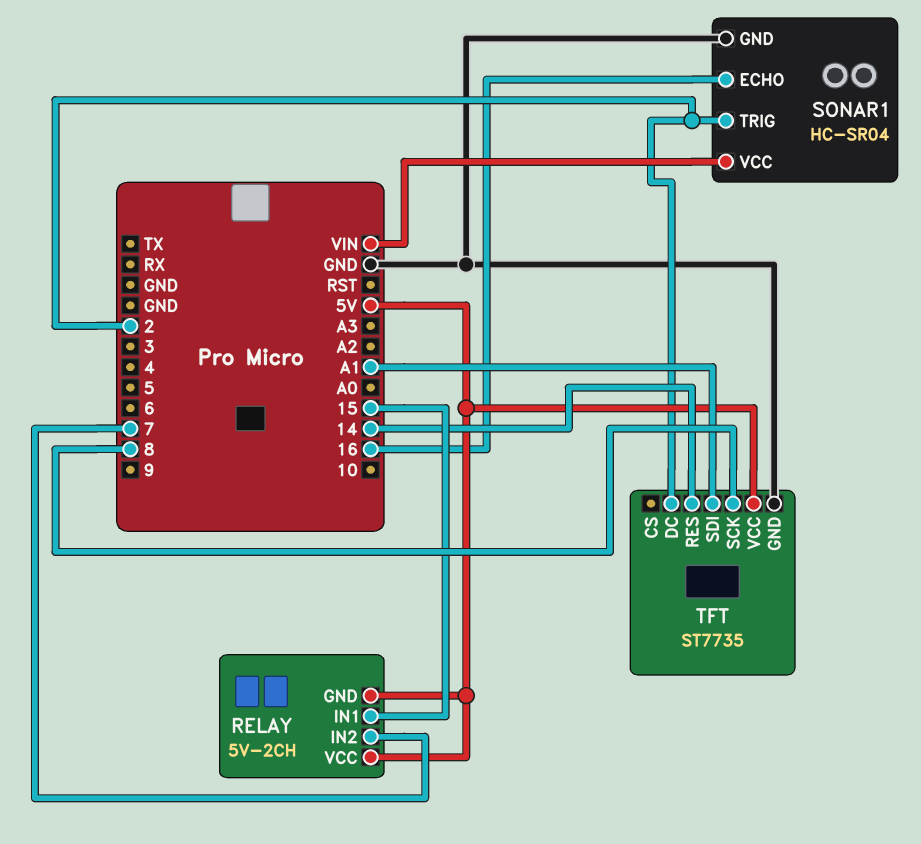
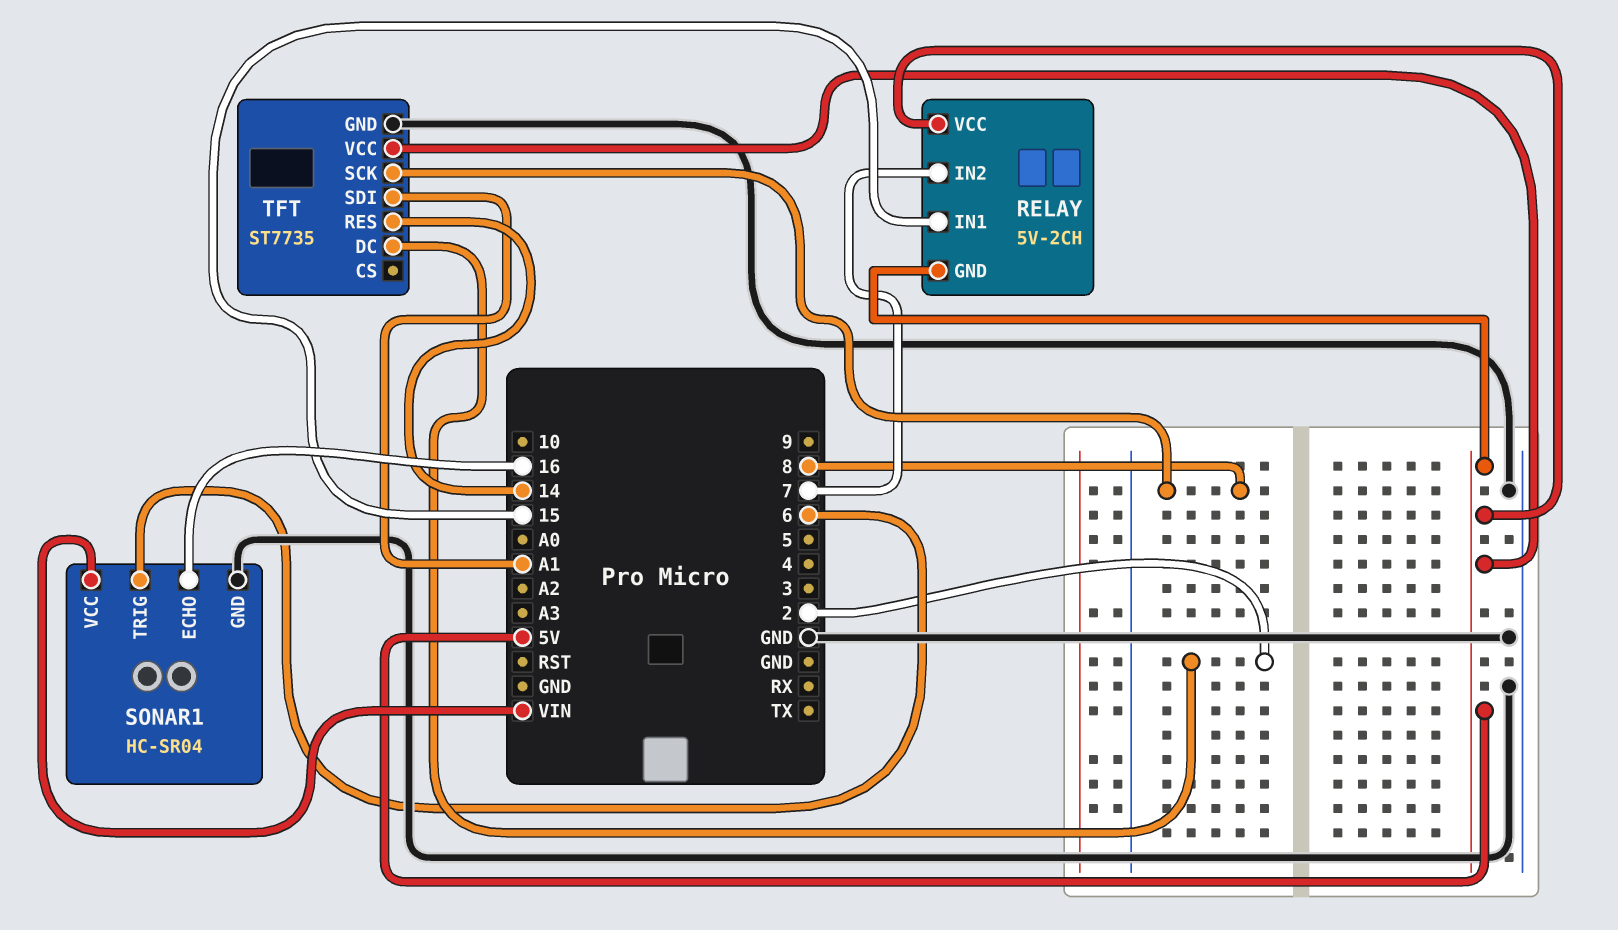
SONAR1 pin TRIG: 2 -> 6

